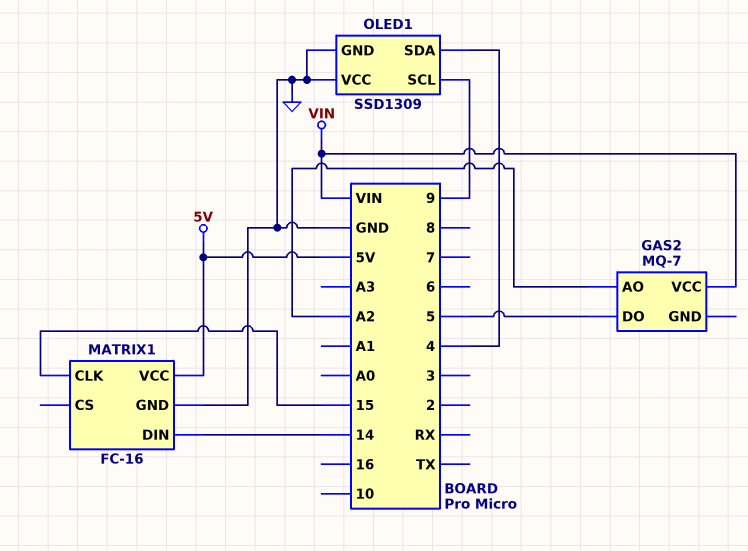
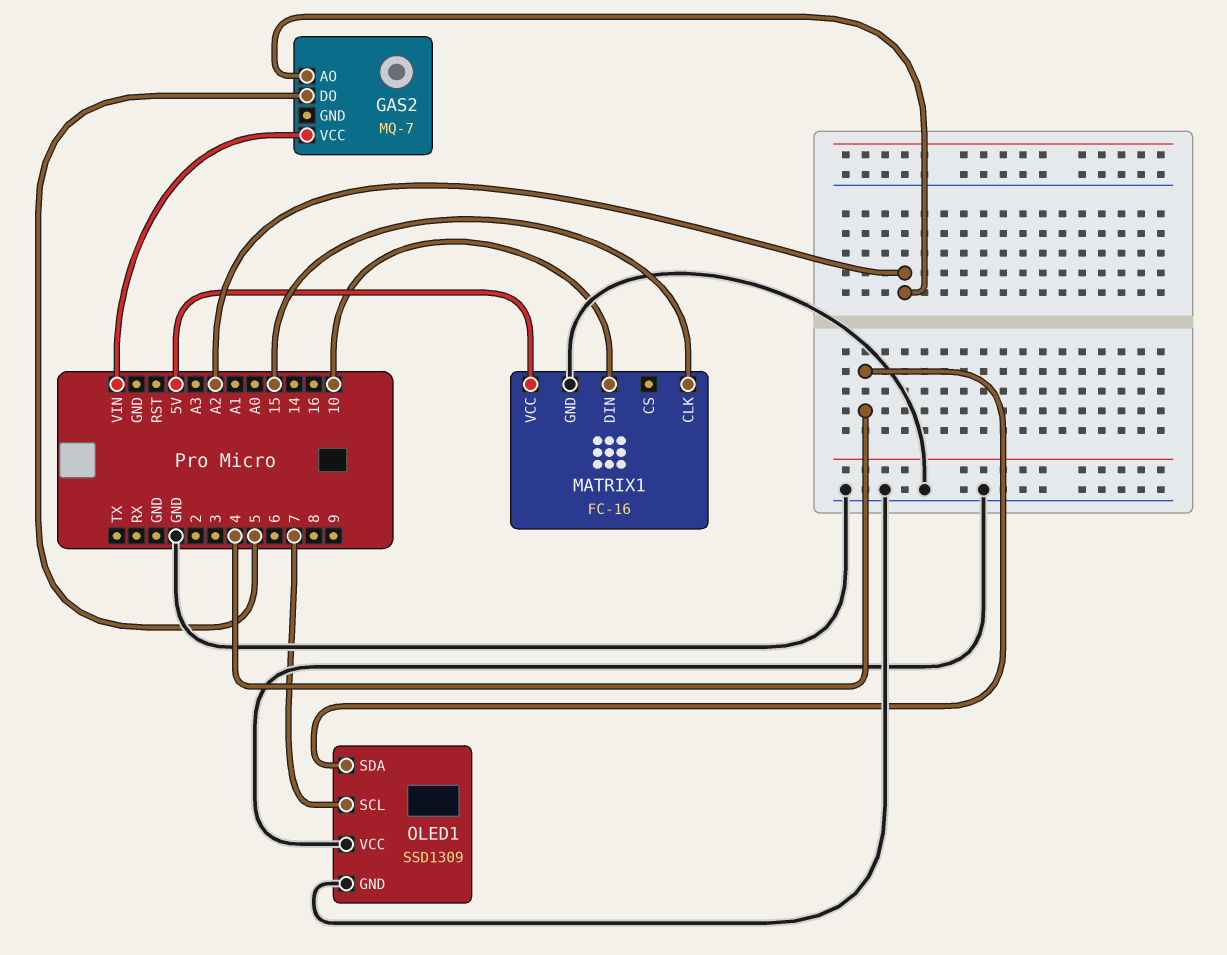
MATRIX1 pin DIN: 14 -> 10
OLED1 pin SCL: 9 -> 7

